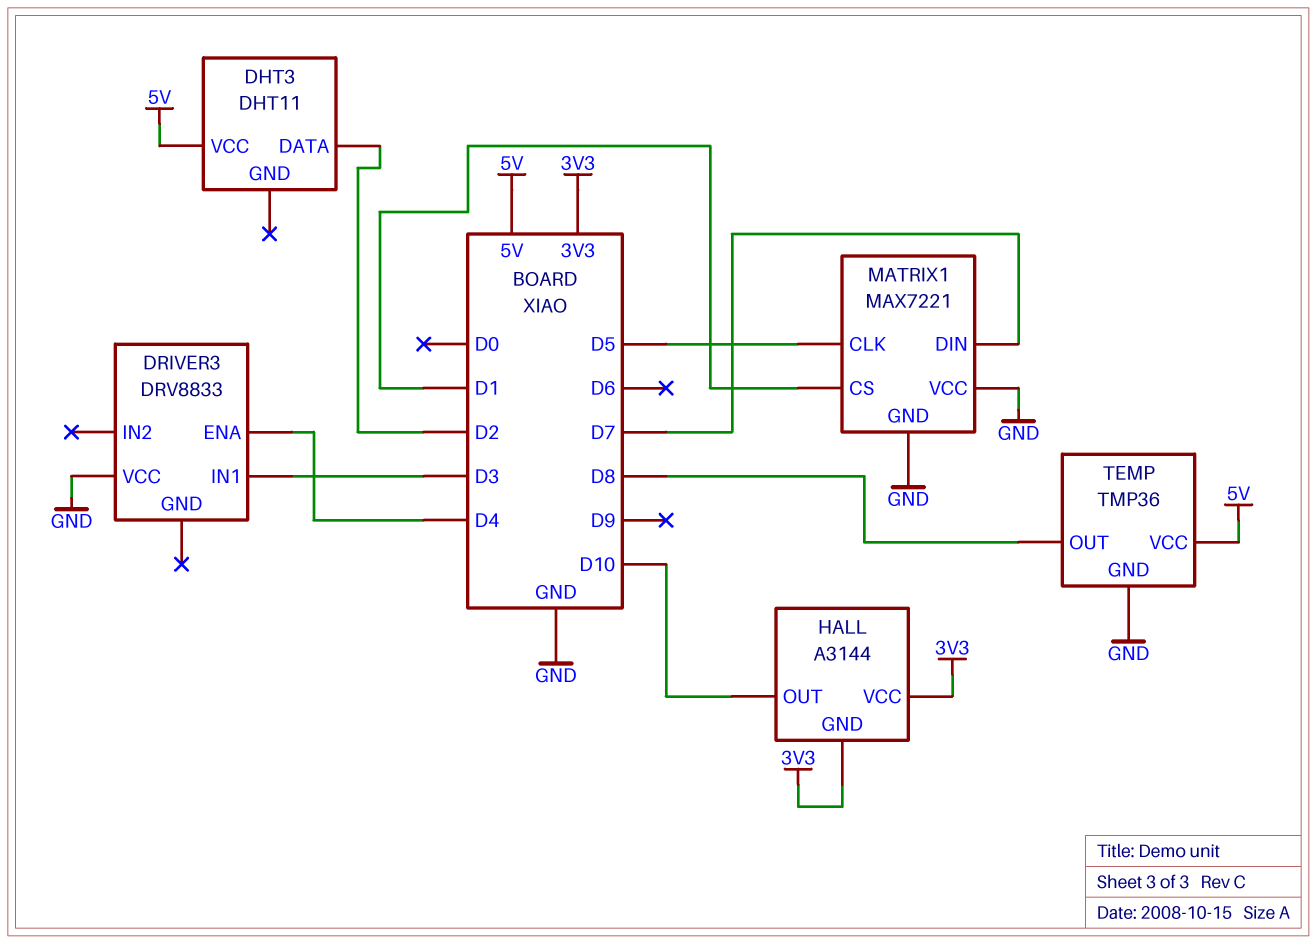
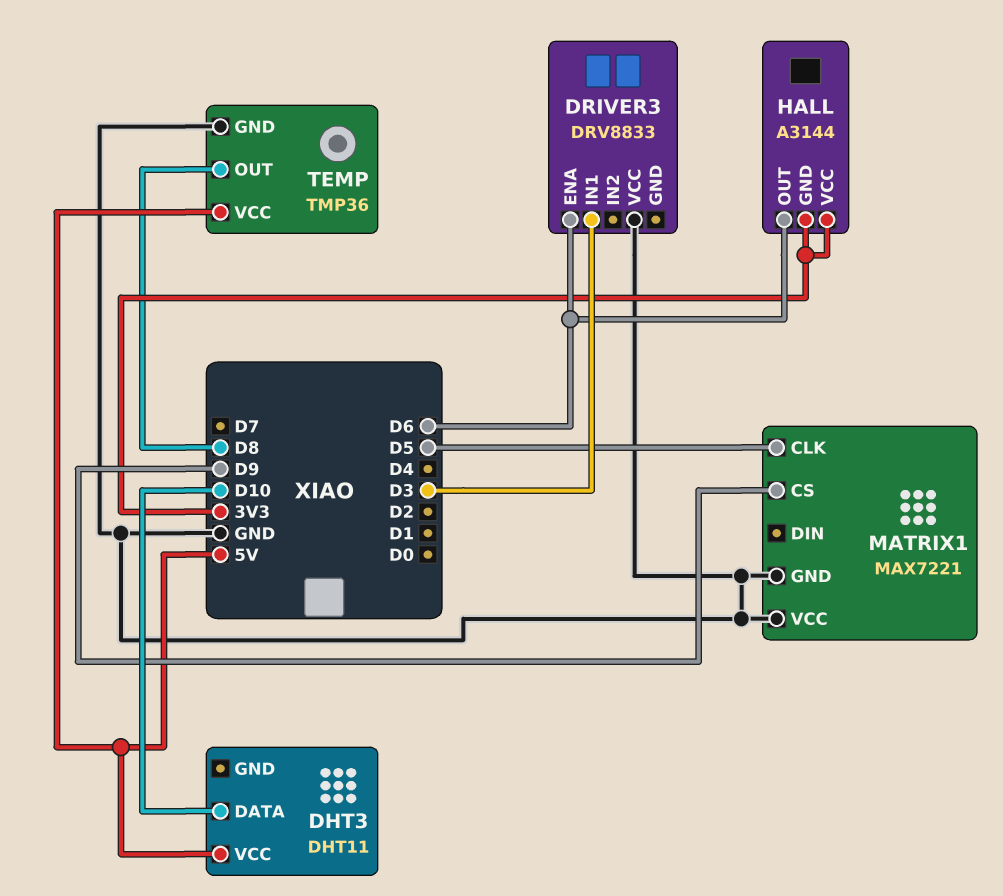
DHT3 pin DATA: D2 -> D10
DRIVER3 pin ENA: D4 -> D6
HALL pin OUT: D10 -> D6
MATRIX1 pin CS: D1 -> D9
MATRIX1 pin DIN: D7 -> none

